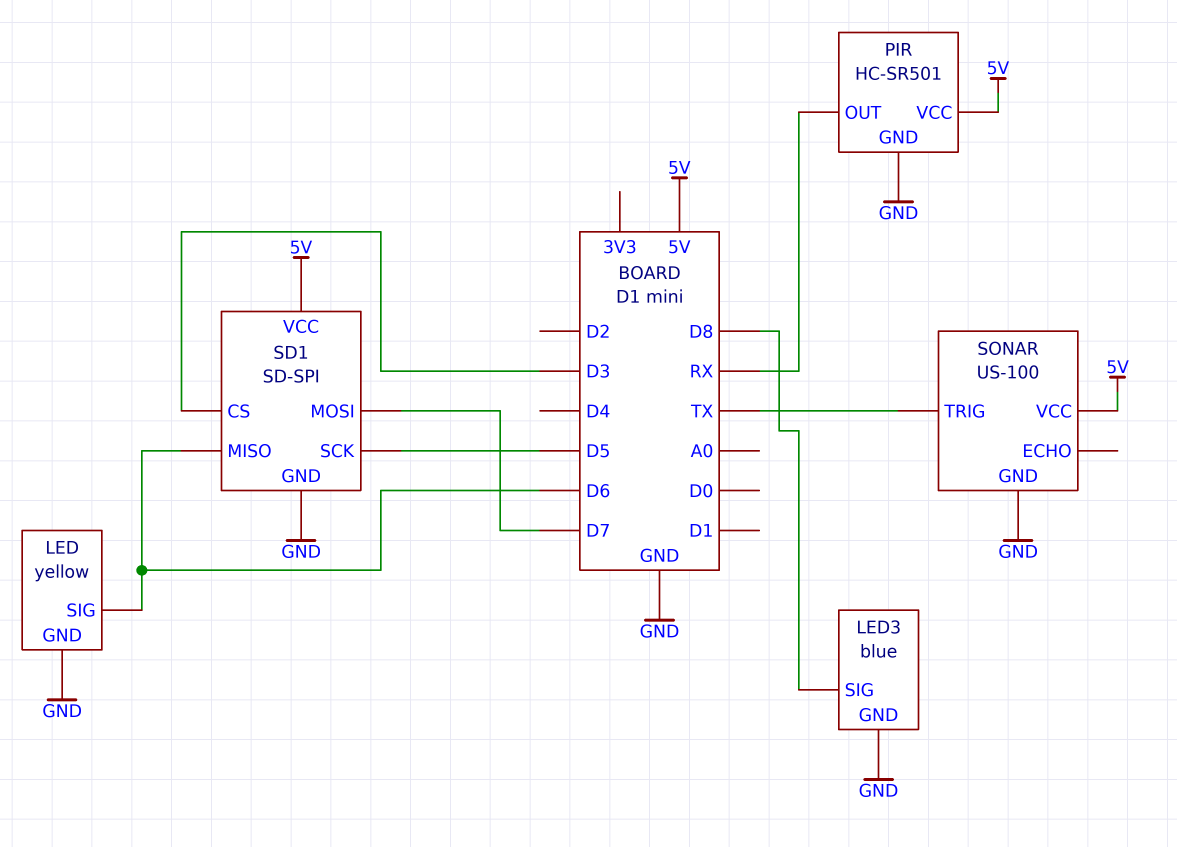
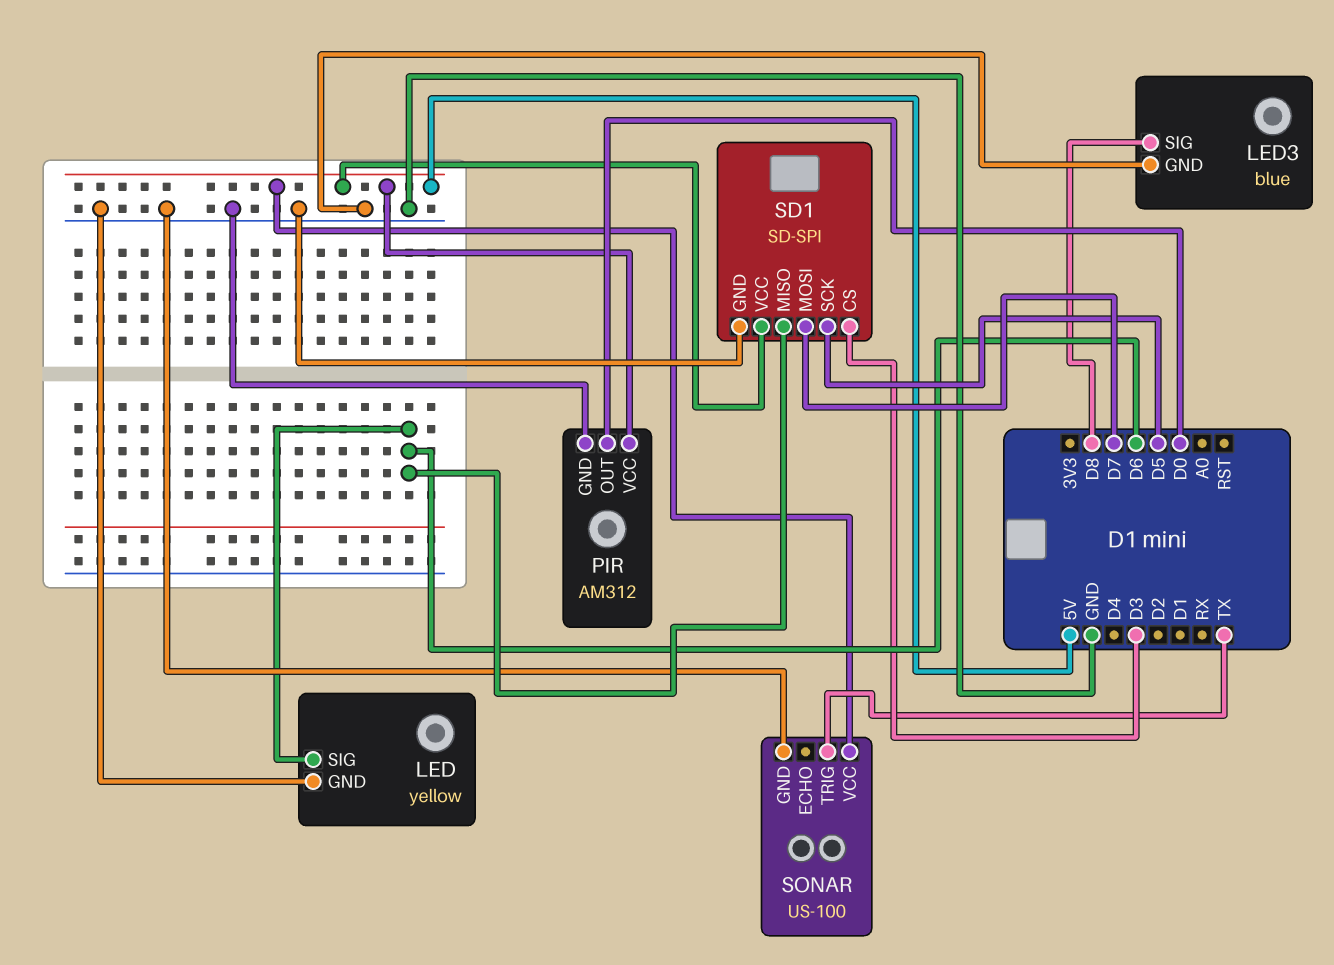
PIR: HC-SR501 -> AM312
PIR pin OUT: RX -> D0

